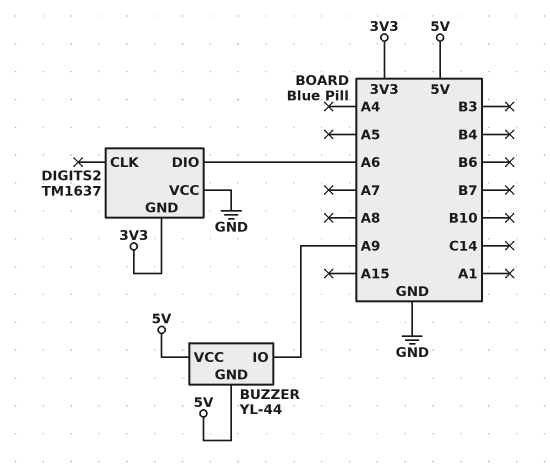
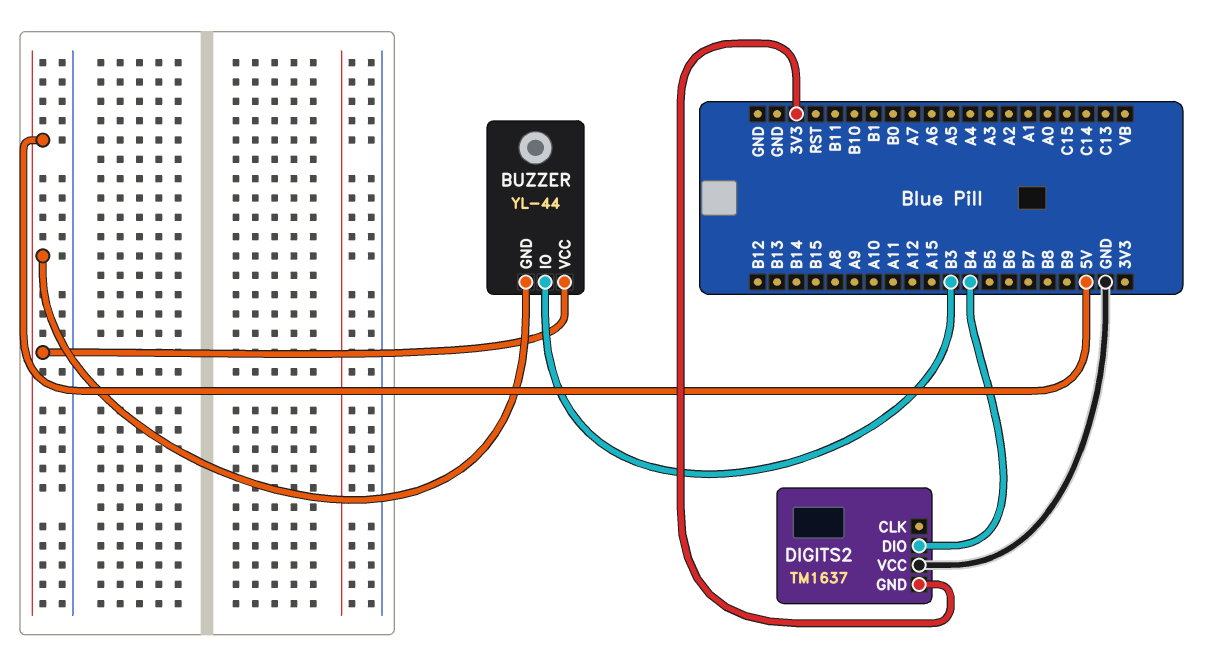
BUZZER pin IO: A9 -> B3
DIGITS2 pin DIO: A6 -> B4

